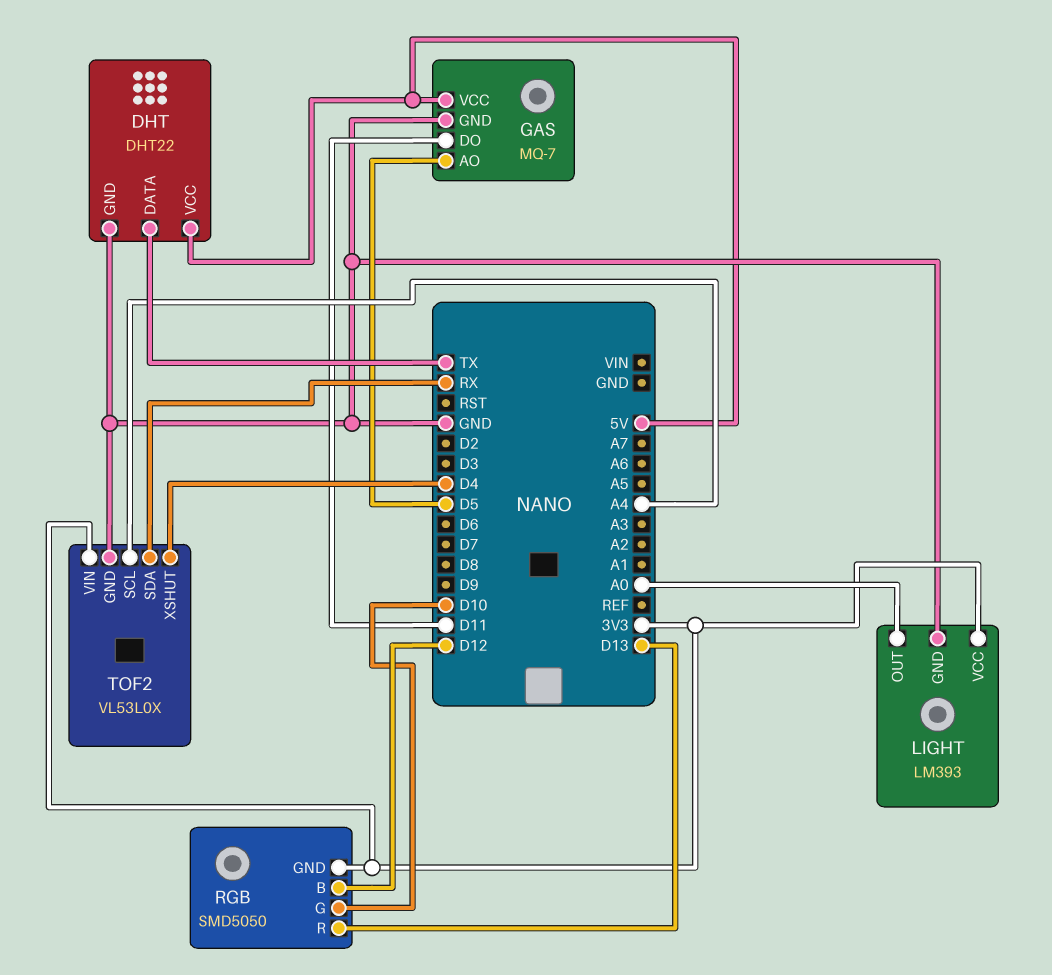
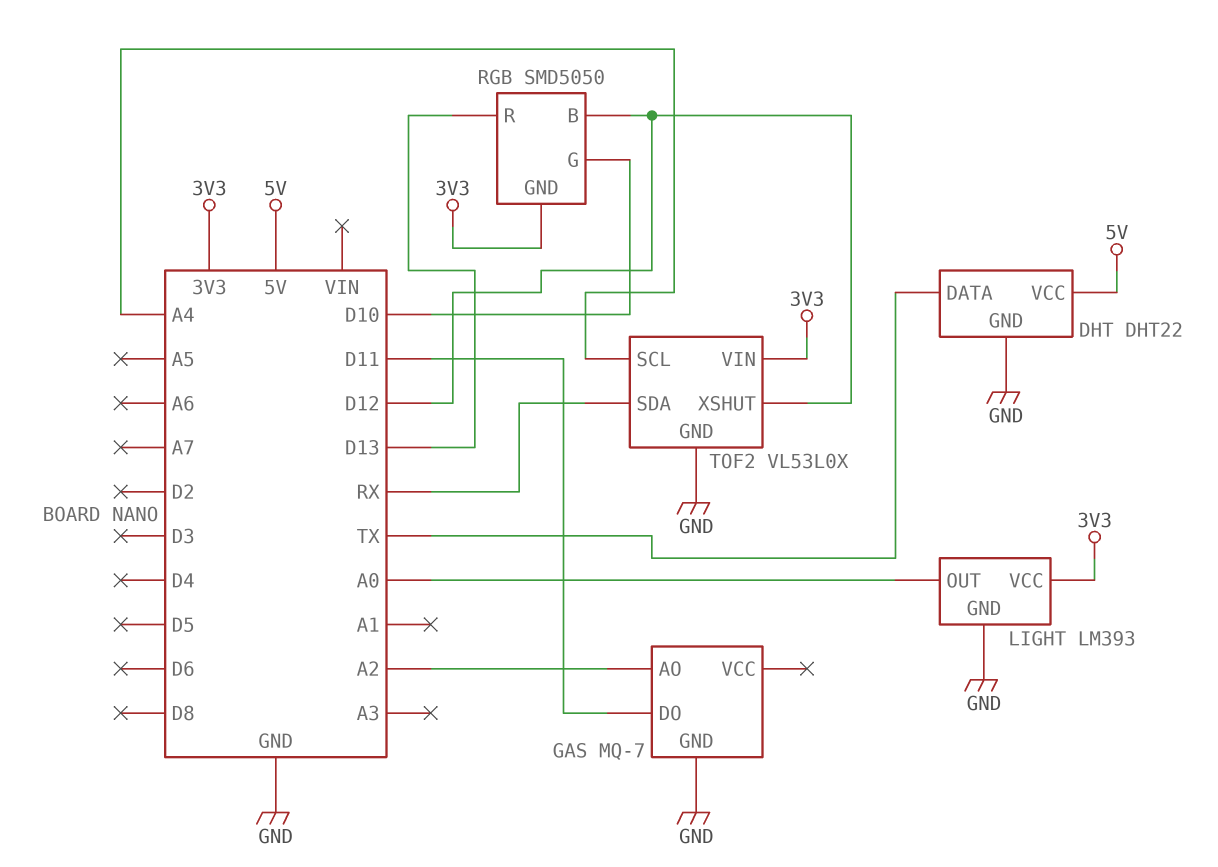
GAS pin AO: D5 -> A2
GAS pin VCC: 5V -> none
TOF2 pin XSHUT: D4 -> D12

